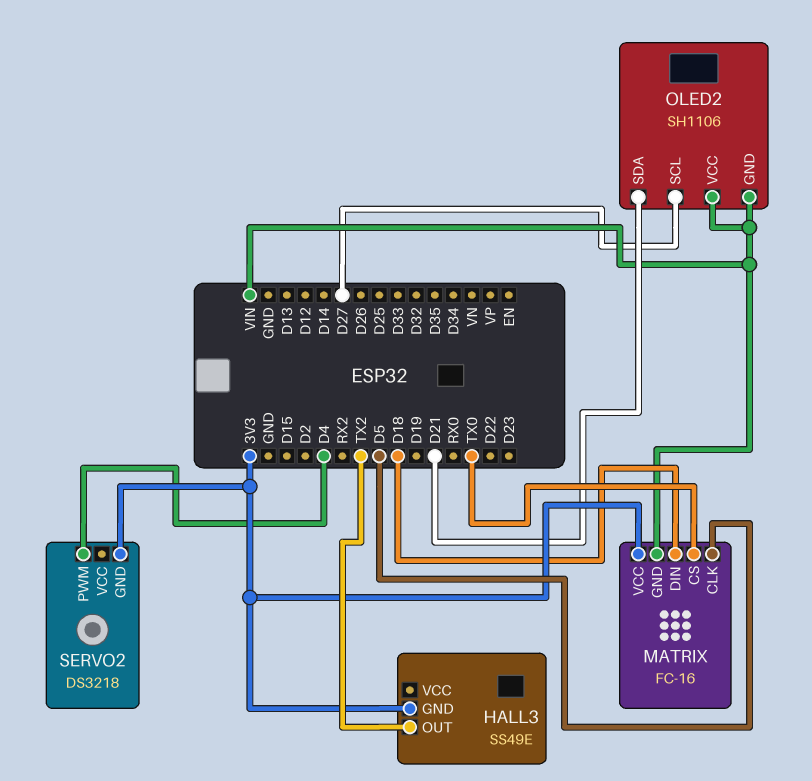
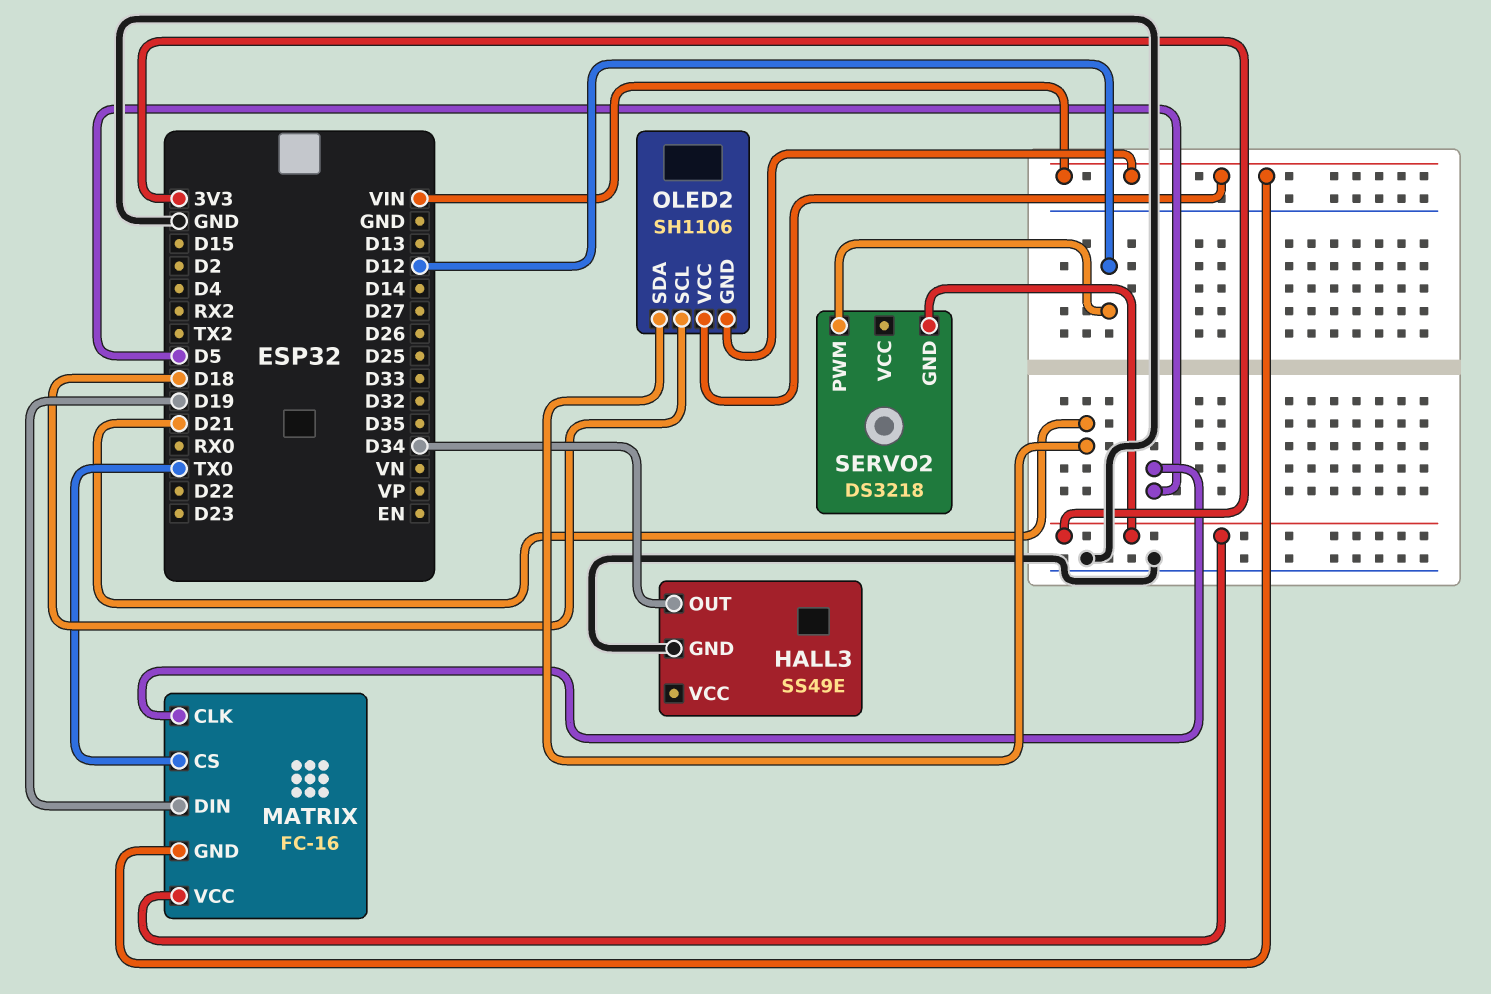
HALL3 pin GND: 3V3 -> GND
HALL3 pin OUT: TX2 -> D34
MATRIX pin DIN: D18 -> D19
OLED2 pin SCL: D27 -> D18
SERVO2 pin PWM: D4 -> D12

